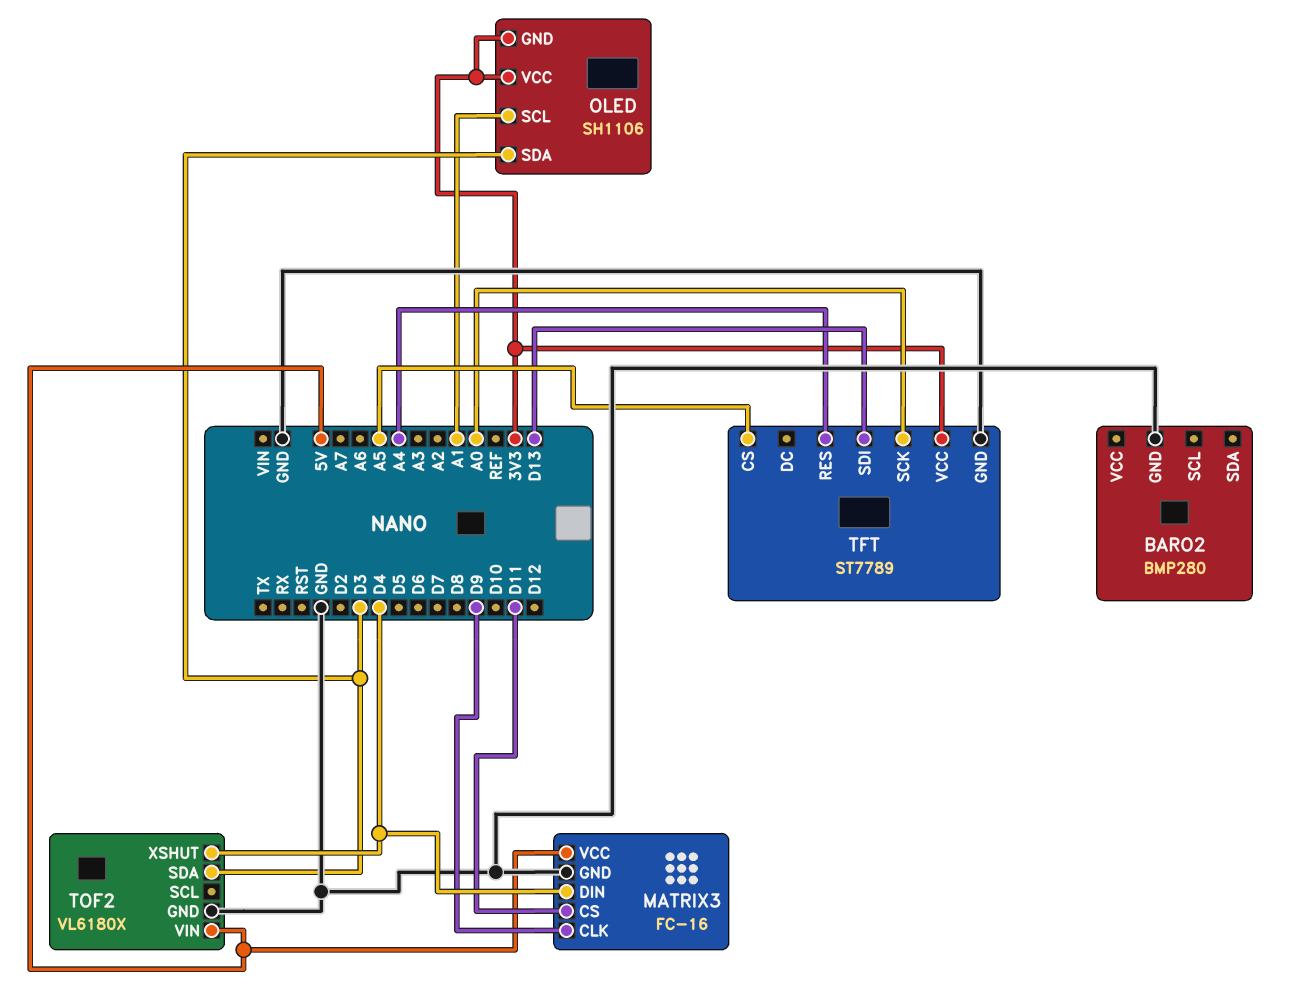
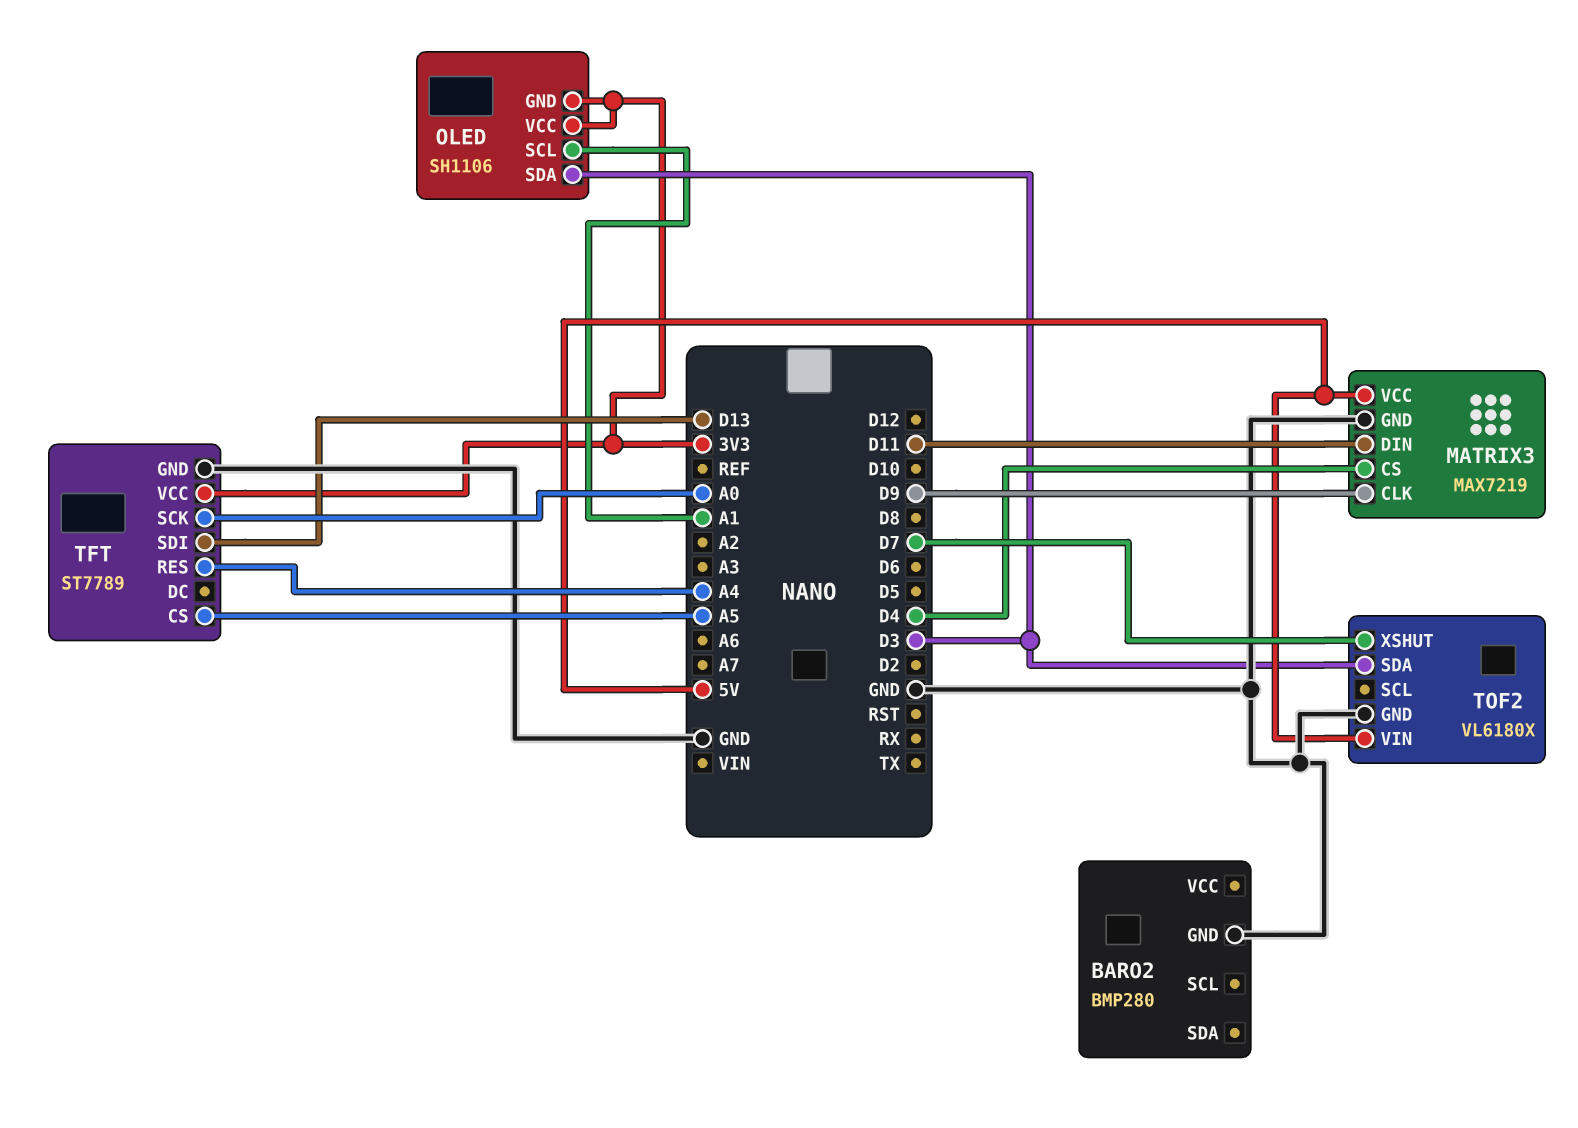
MATRIX3: FC-16 -> MAX7219
MATRIX3 pin CS: D11 -> D4
MATRIX3 pin DIN: D4 -> D11
TOF2 pin XSHUT: D4 -> D7

